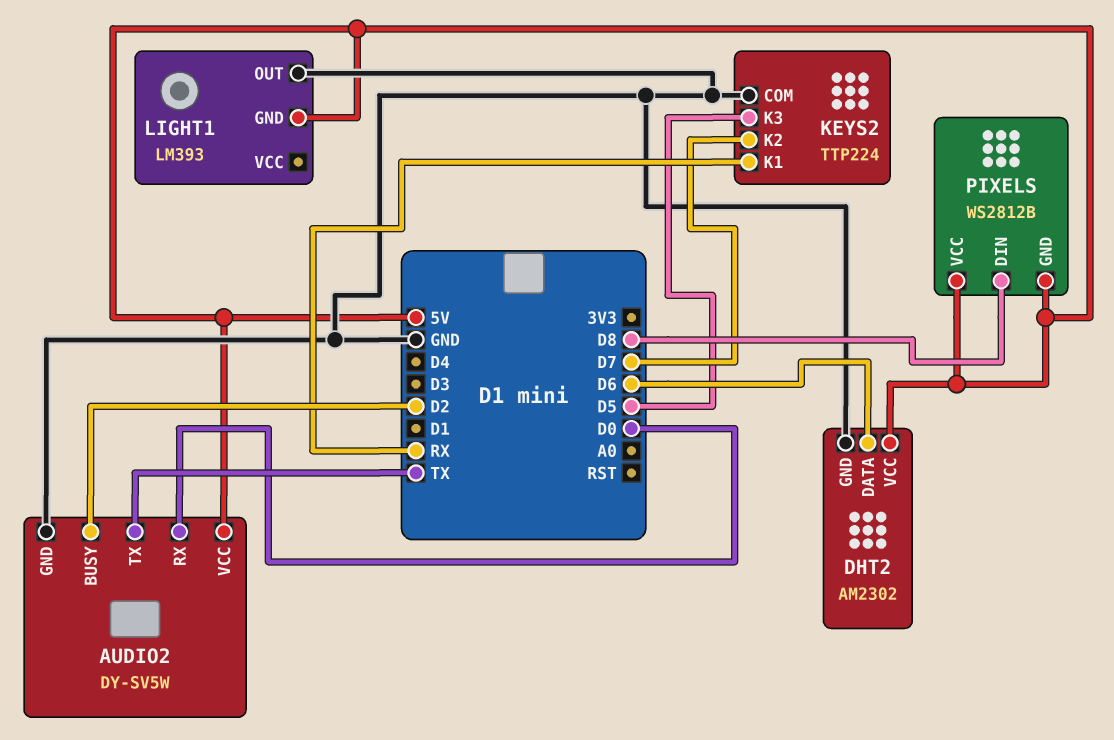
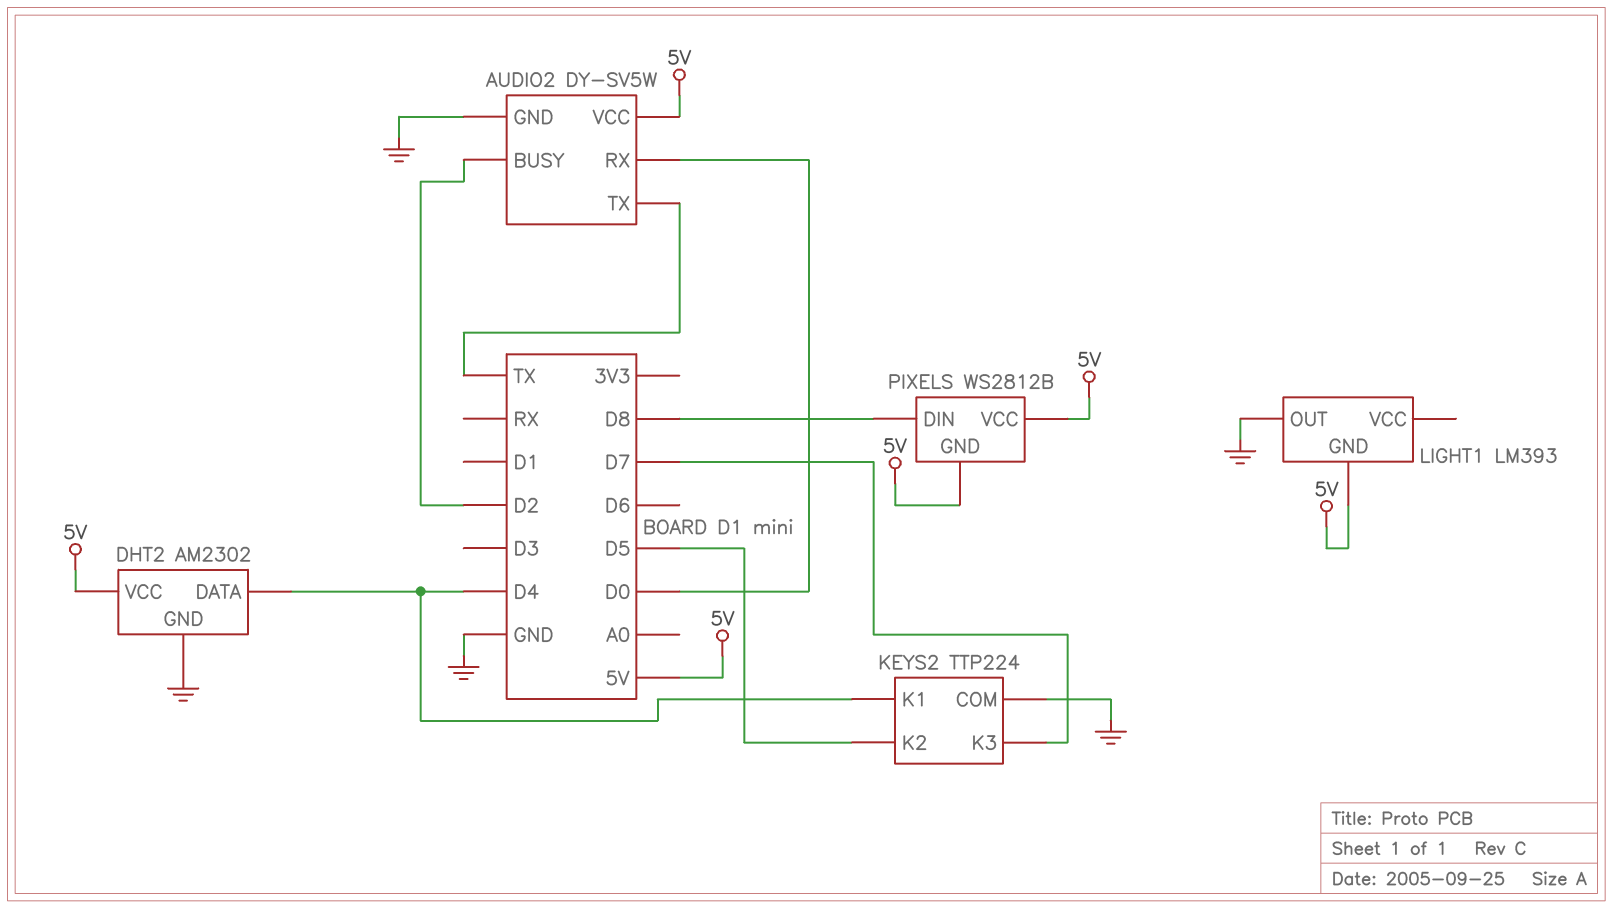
DHT2 pin DATA: D6 -> D4
KEYS2 pin K1: RX -> D4
KEYS2 pin K2: D7 -> D5
KEYS2 pin K3: D5 -> D7

